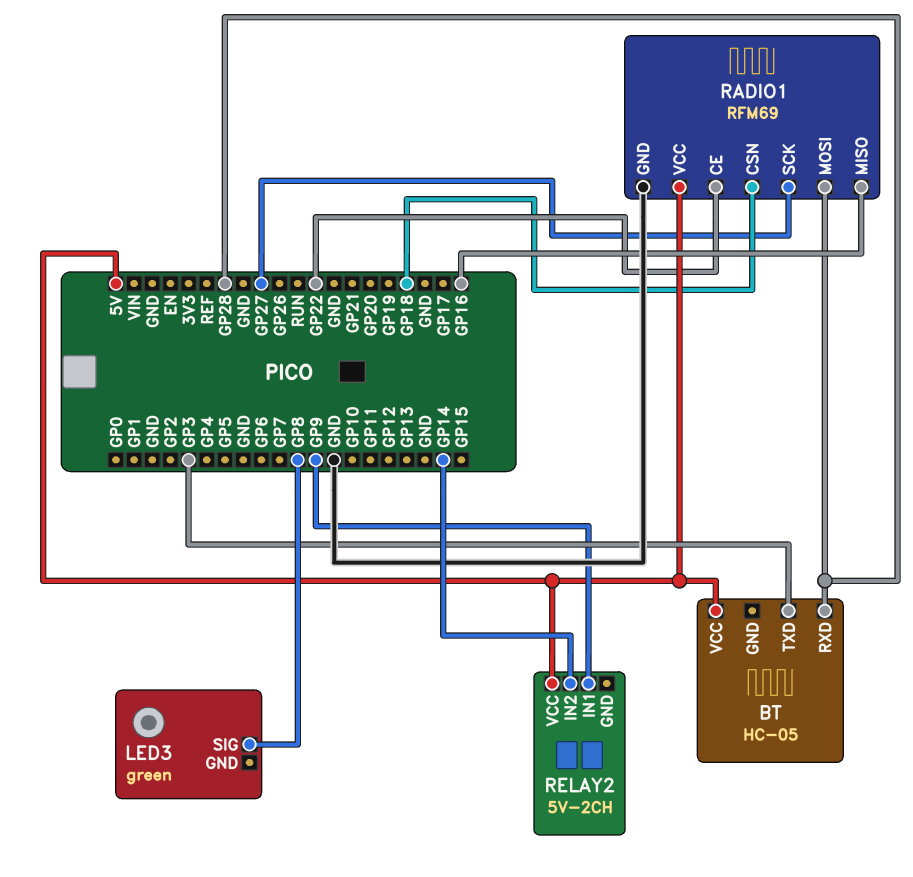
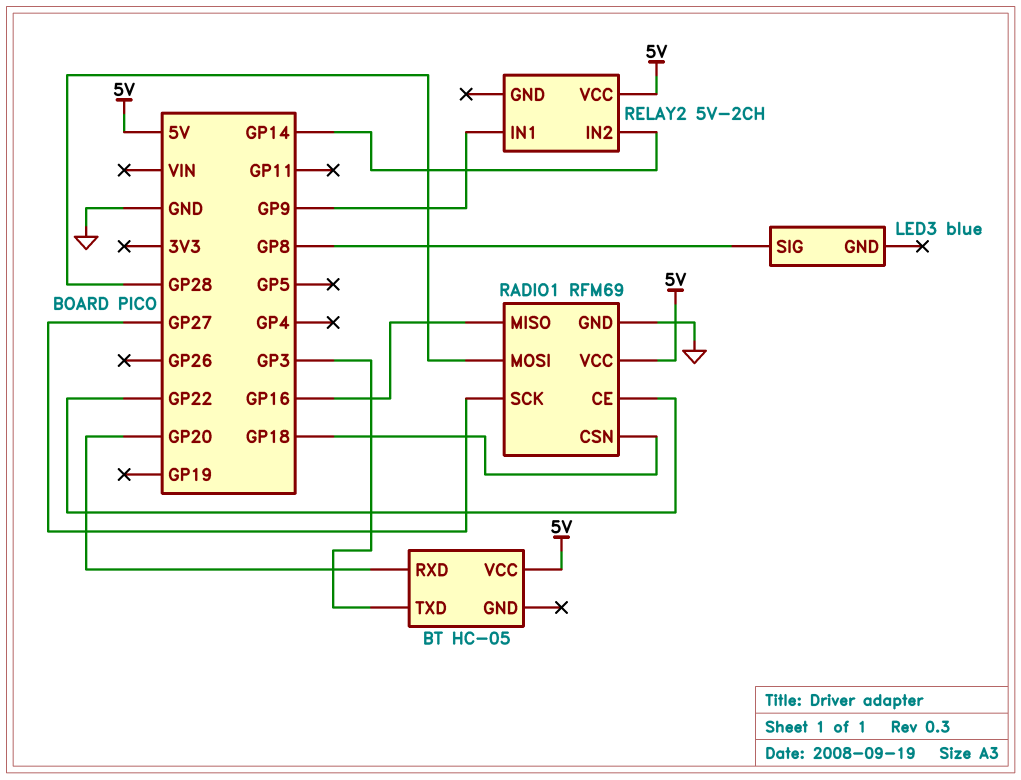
BT pin RXD: GP28 -> GP20
LED3: green -> blue

